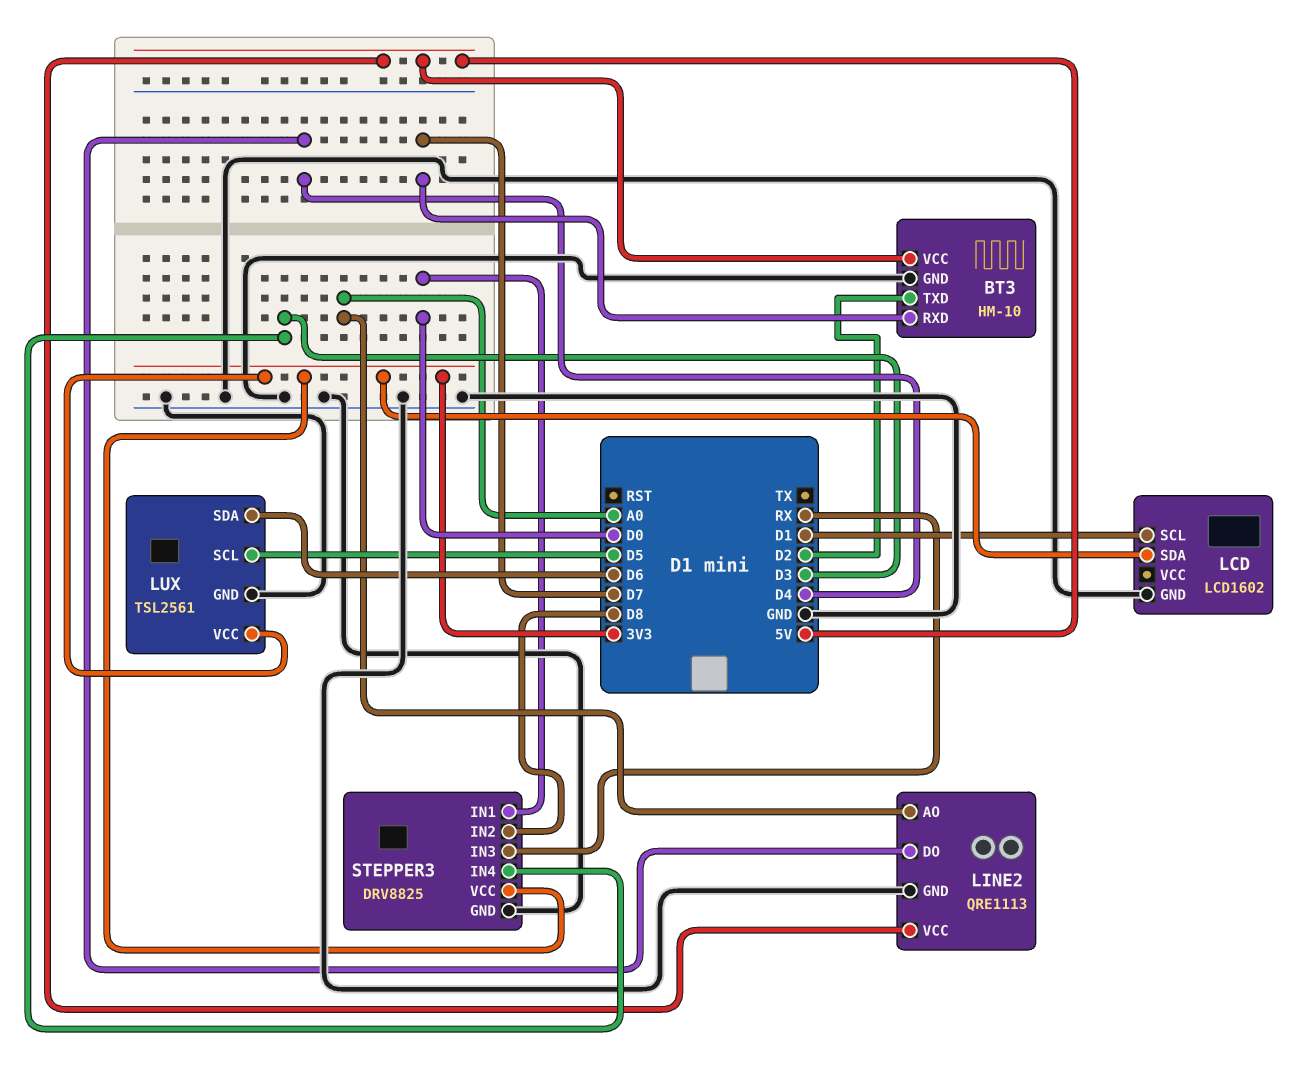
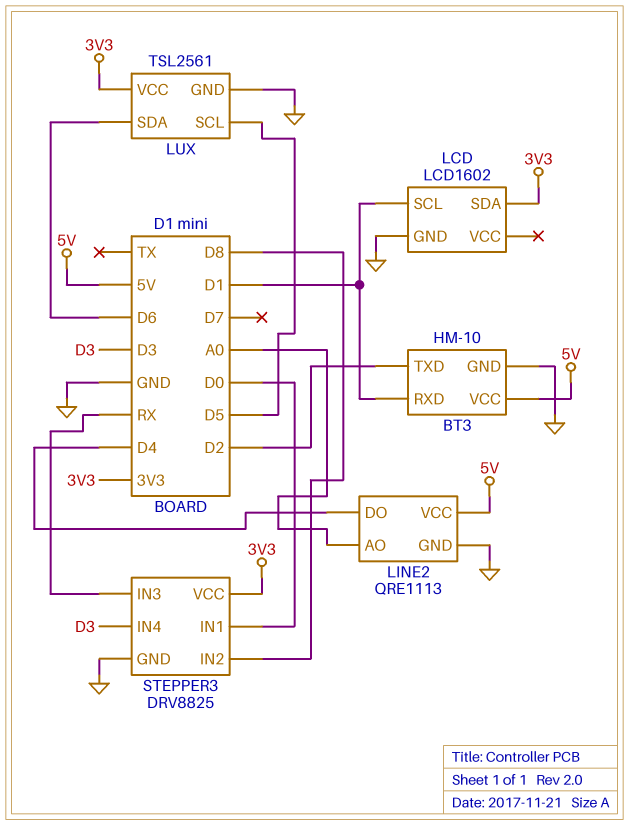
BT3 pin RXD: D7 -> D1

